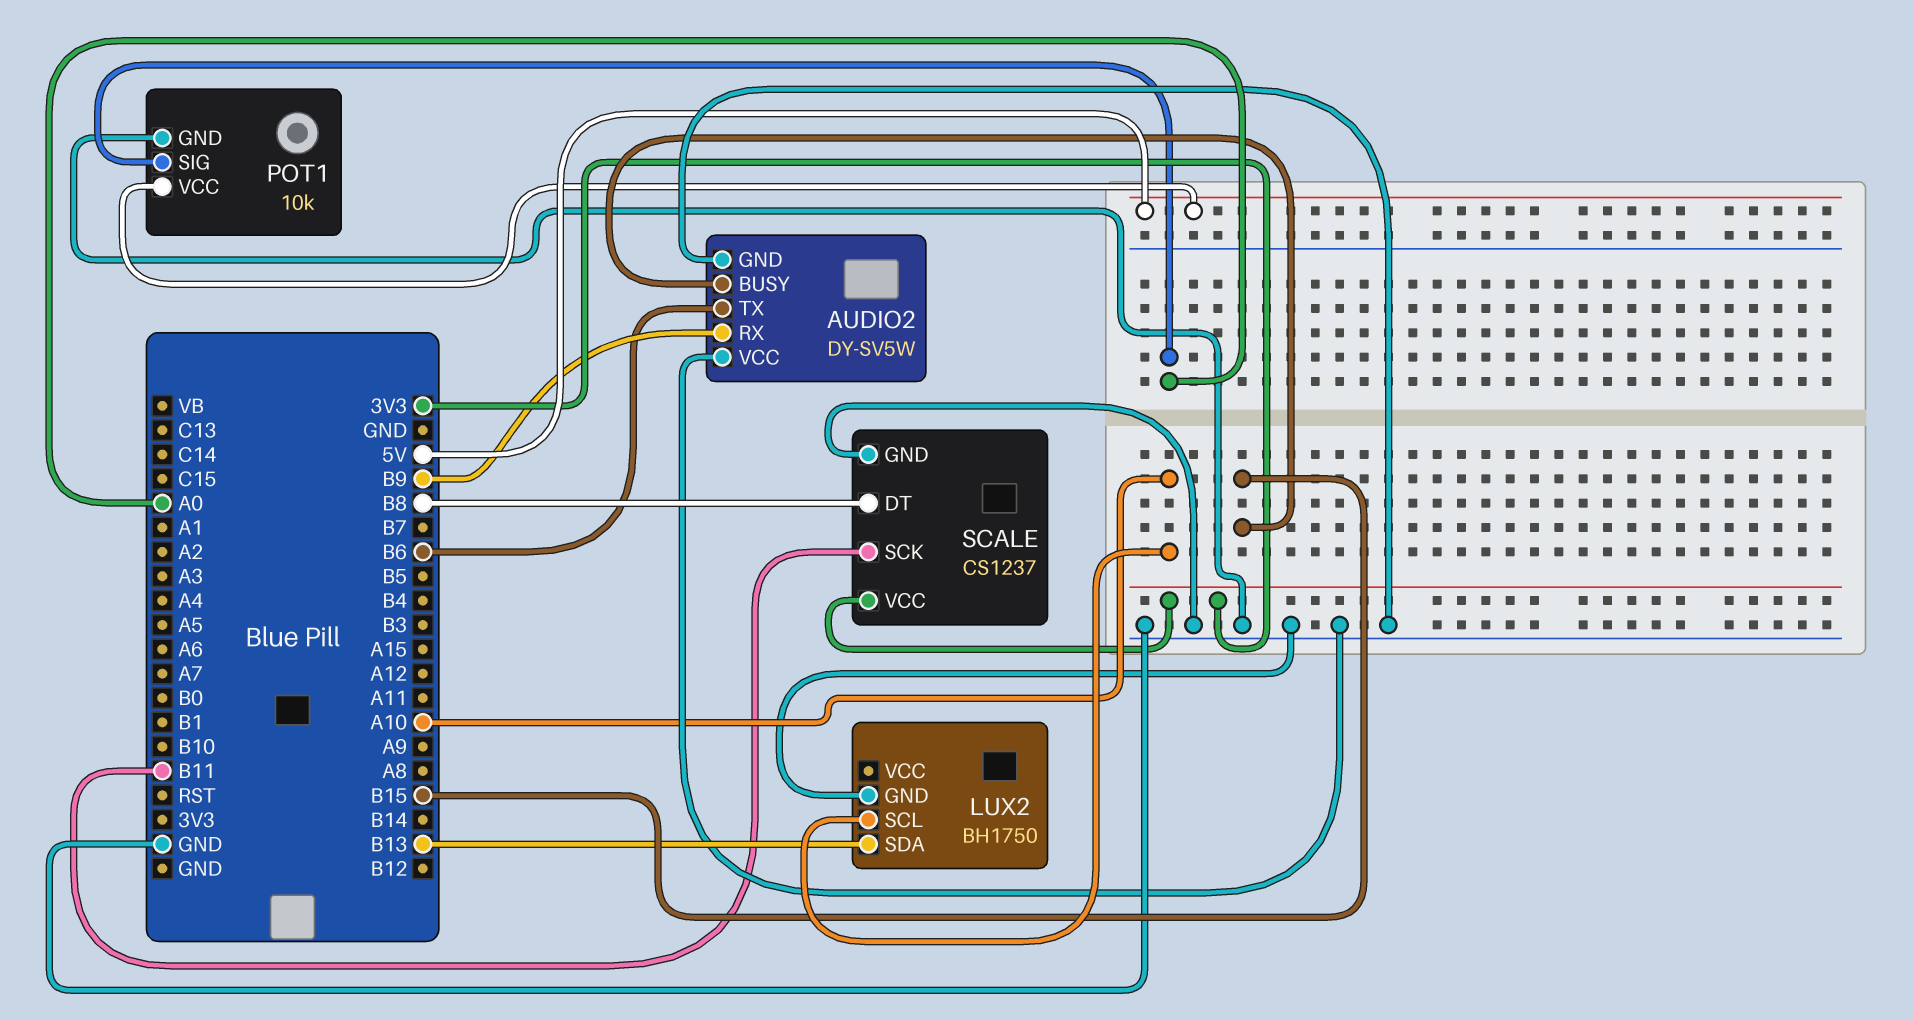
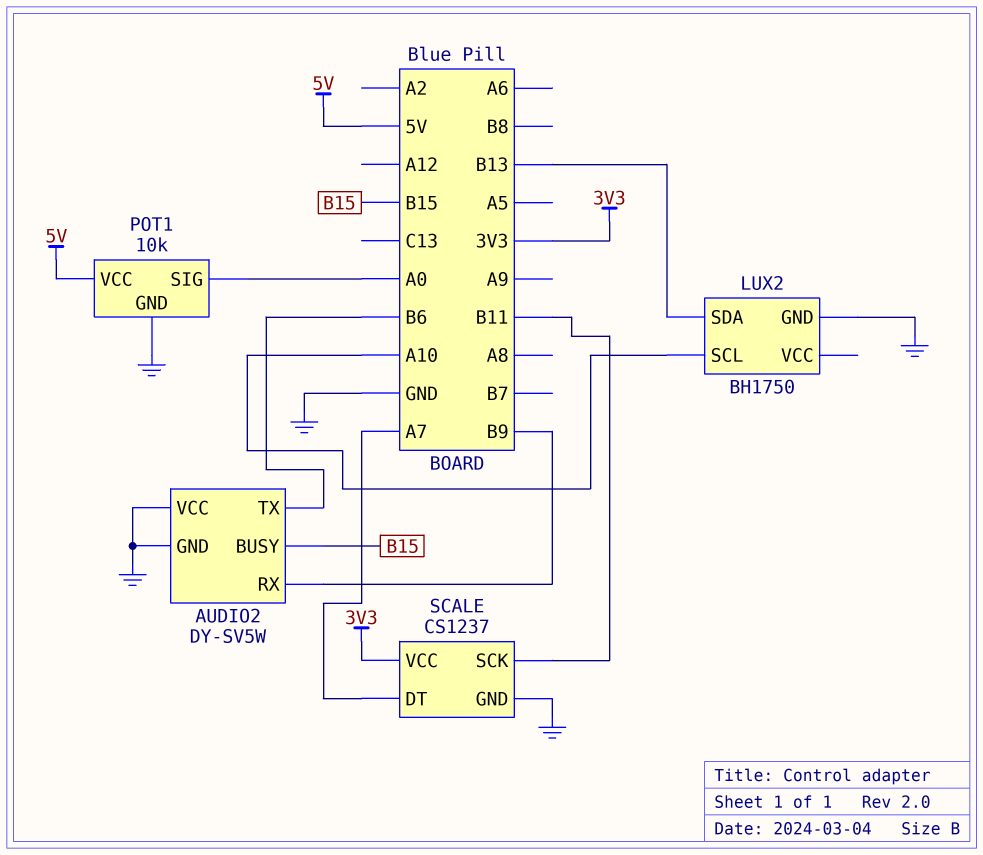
SCALE pin DT: B8 -> A7

